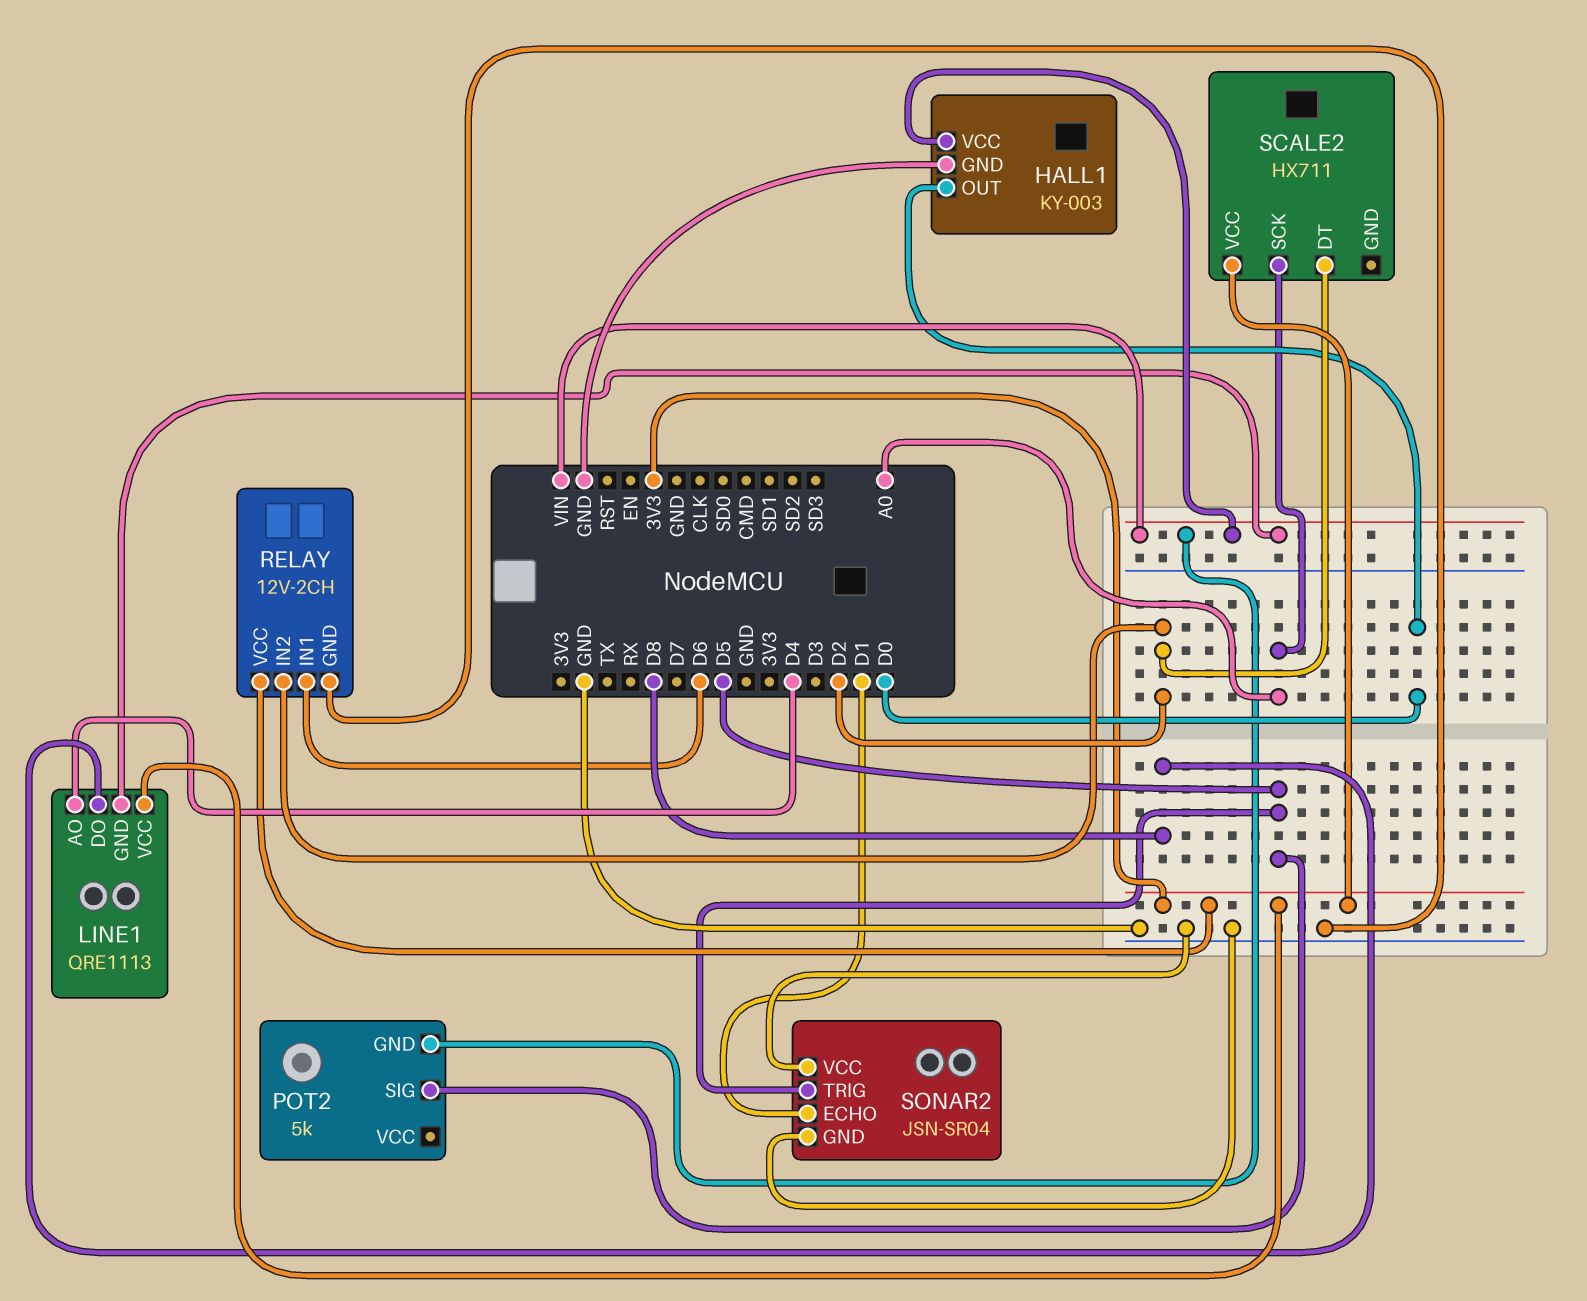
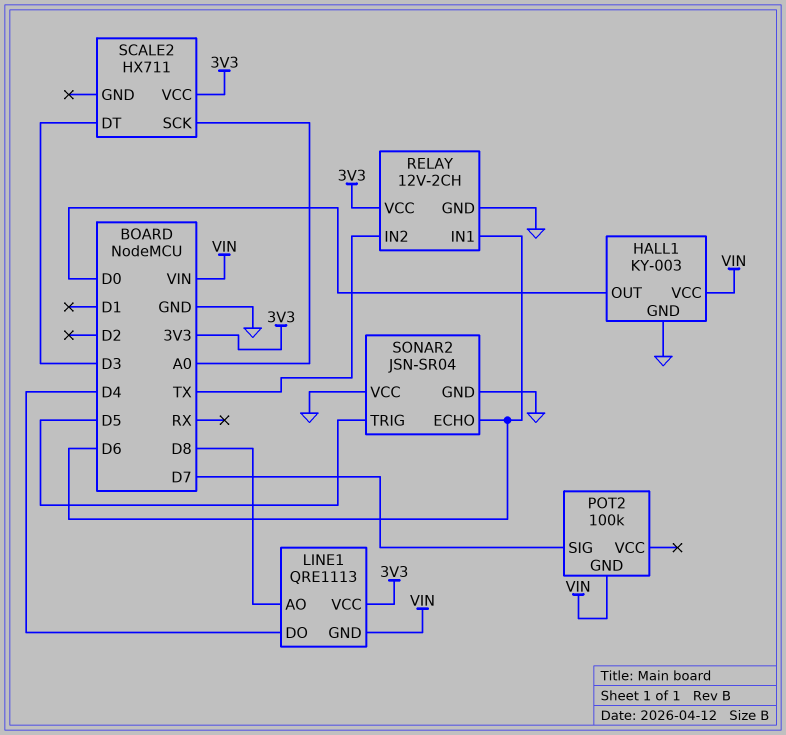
LINE1 pin AO: D4 -> D8
LINE1 pin DO: D8 -> D4
POT2: 5k -> 100k
POT2 pin SIG: D5 -> D7
RELAY pin IN2: D2 -> TX
SCALE2 pin DT: D2 -> D3
SONAR2 pin ECHO: D1 -> D6

